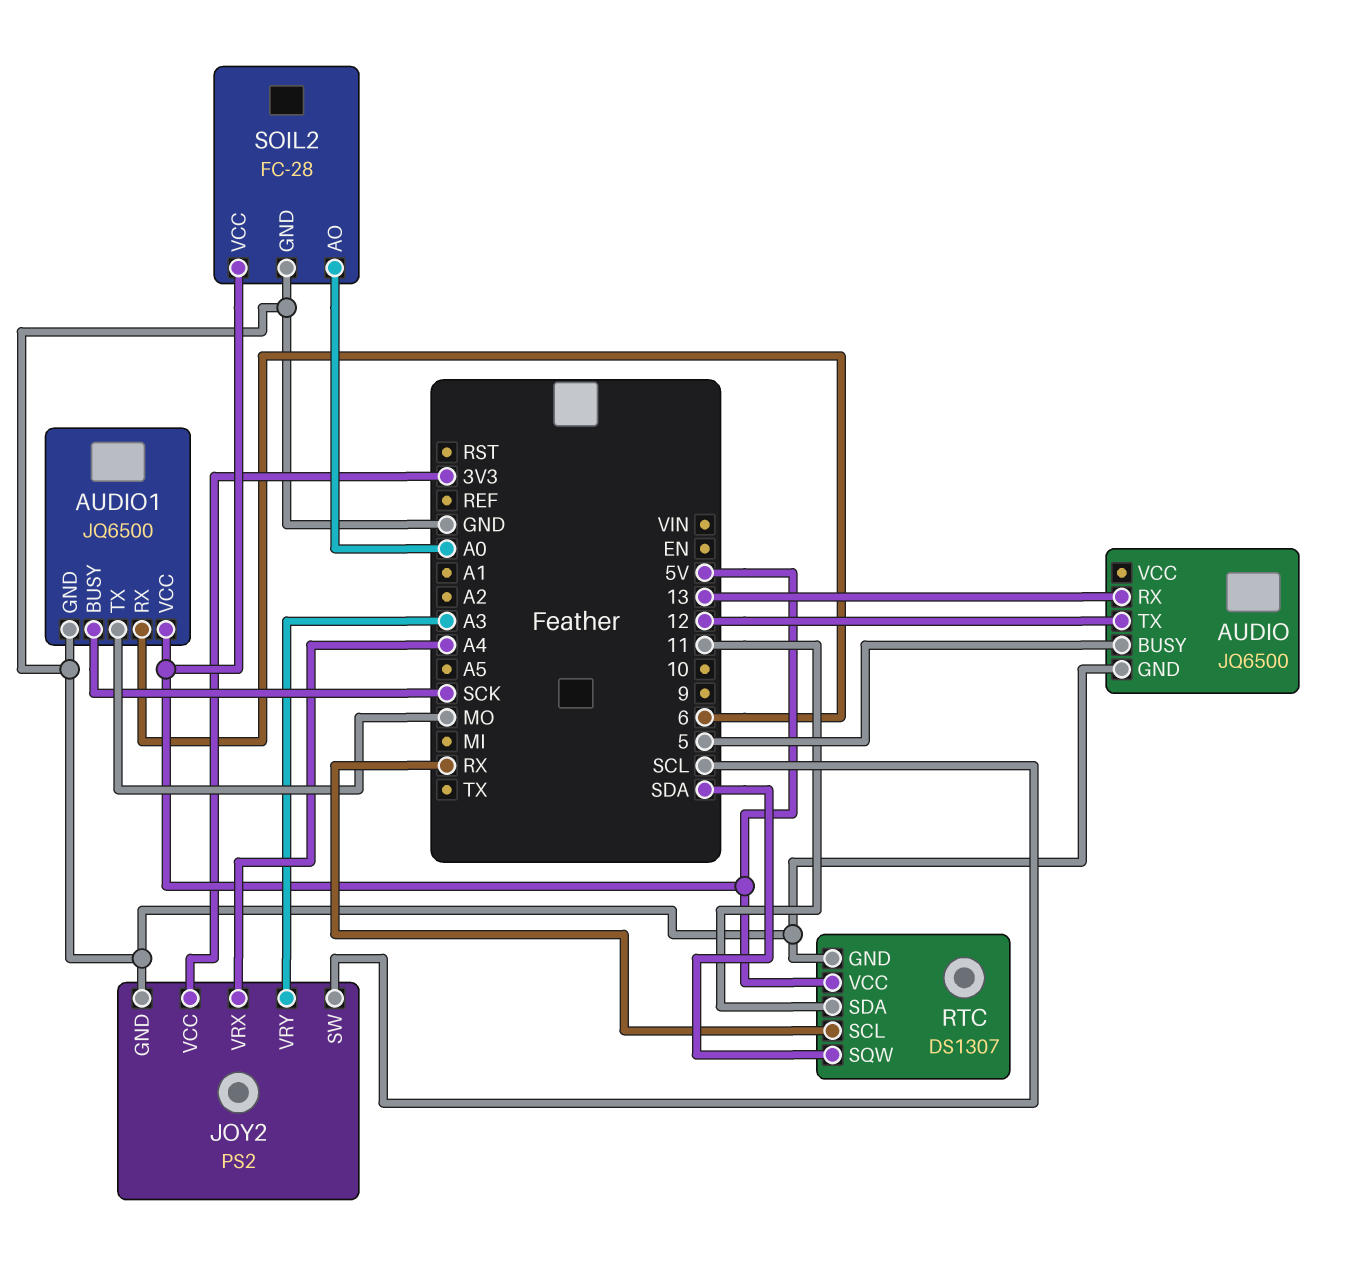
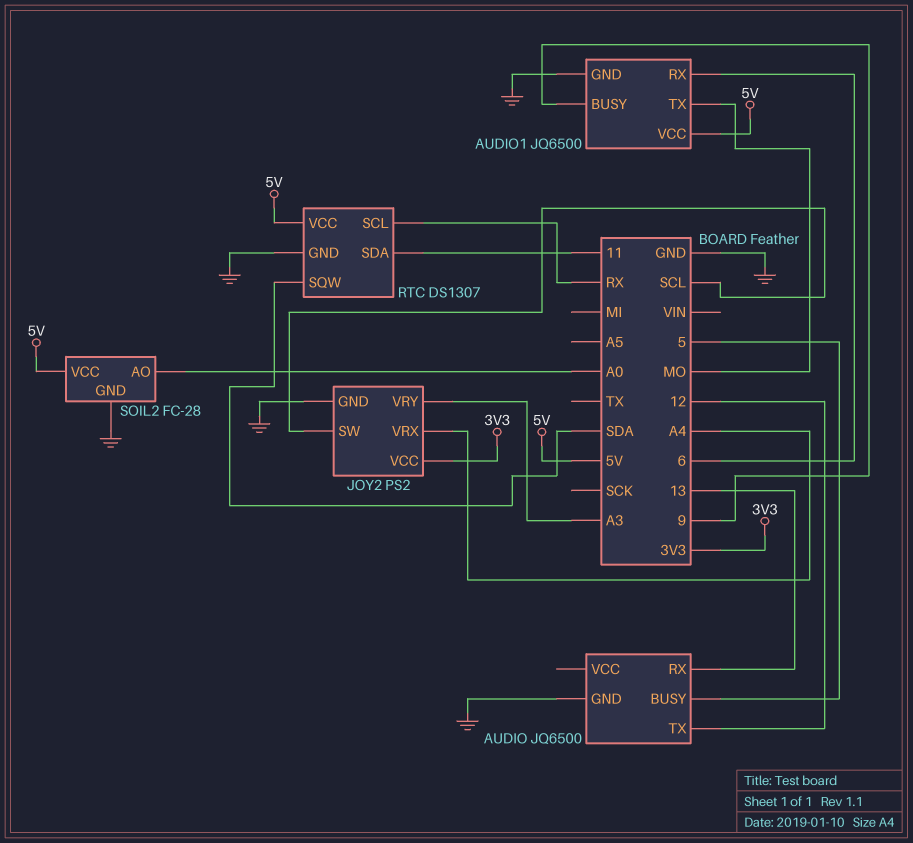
AUDIO1 pin BUSY: SCK -> 9

